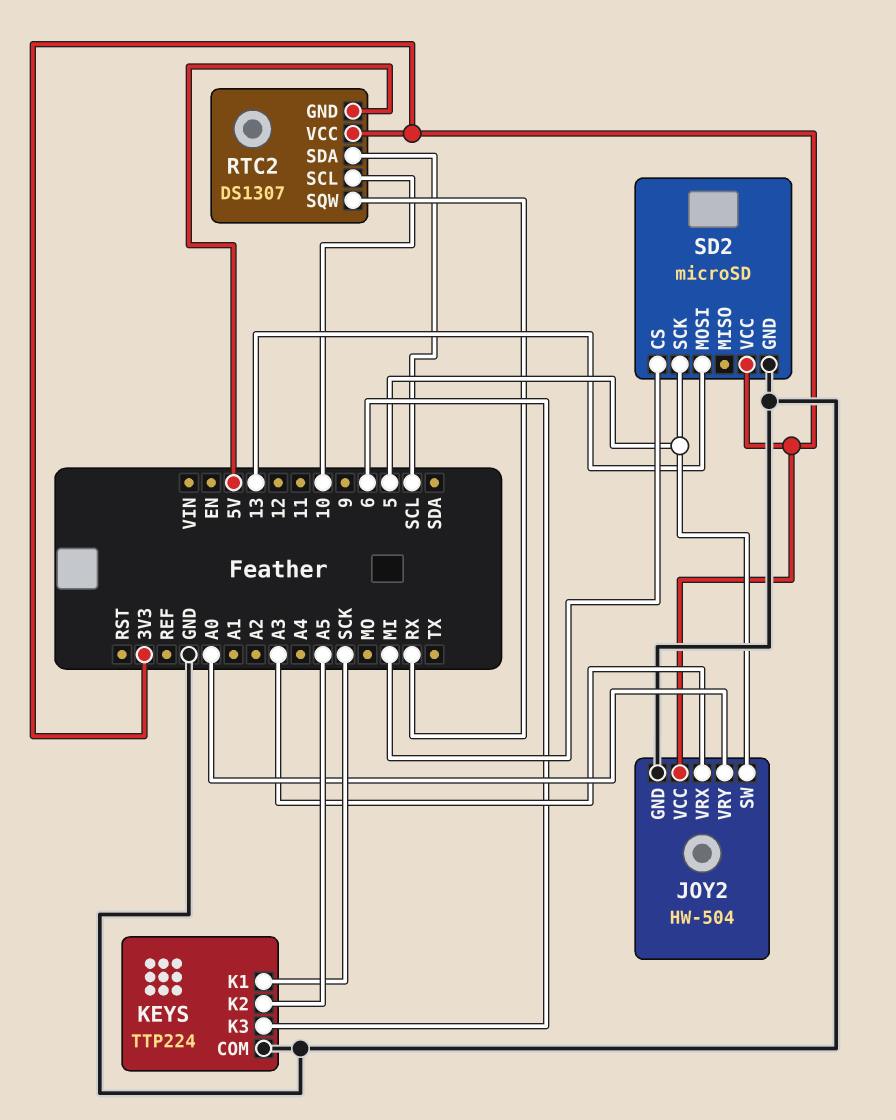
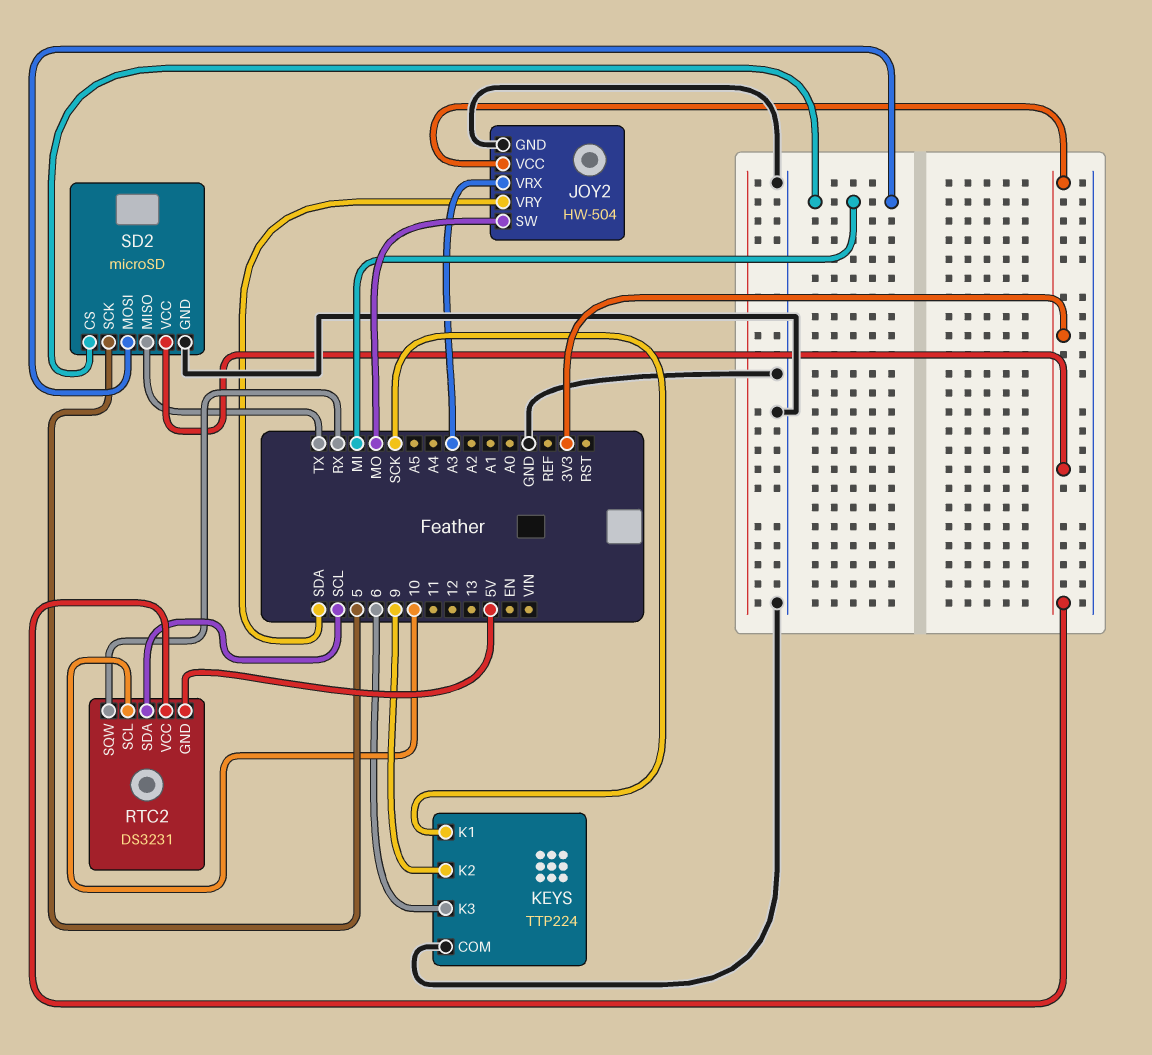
JOY2 pin SW: 5 -> MO
JOY2 pin VRY: A0 -> SDA
KEYS pin K2: A5 -> 9
RTC2: DS1307 -> DS3231
SD2 pin MISO: none -> TX
SD2 pin MOSI: 13 -> MI

